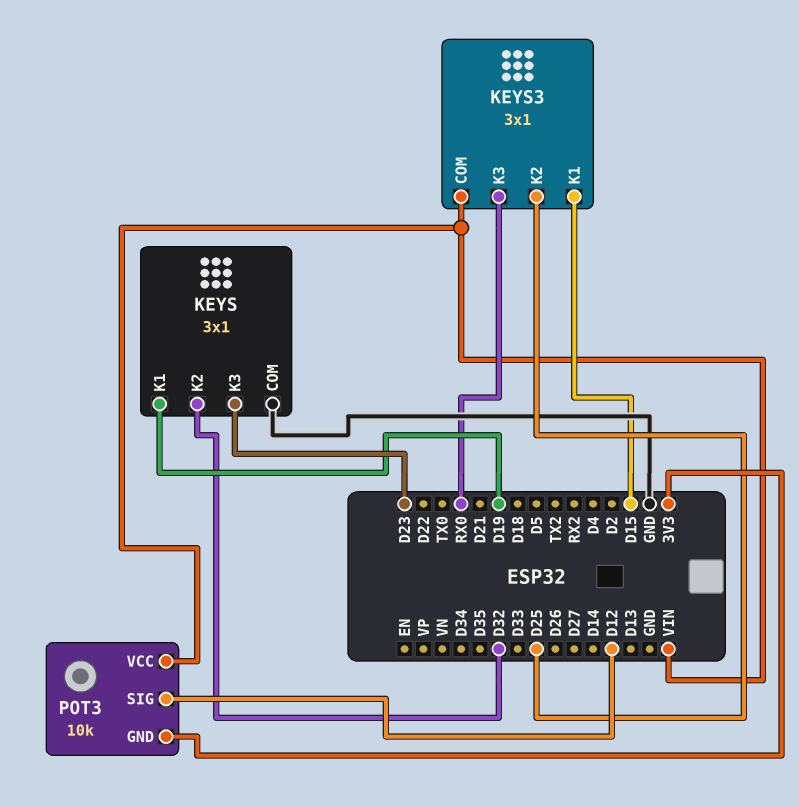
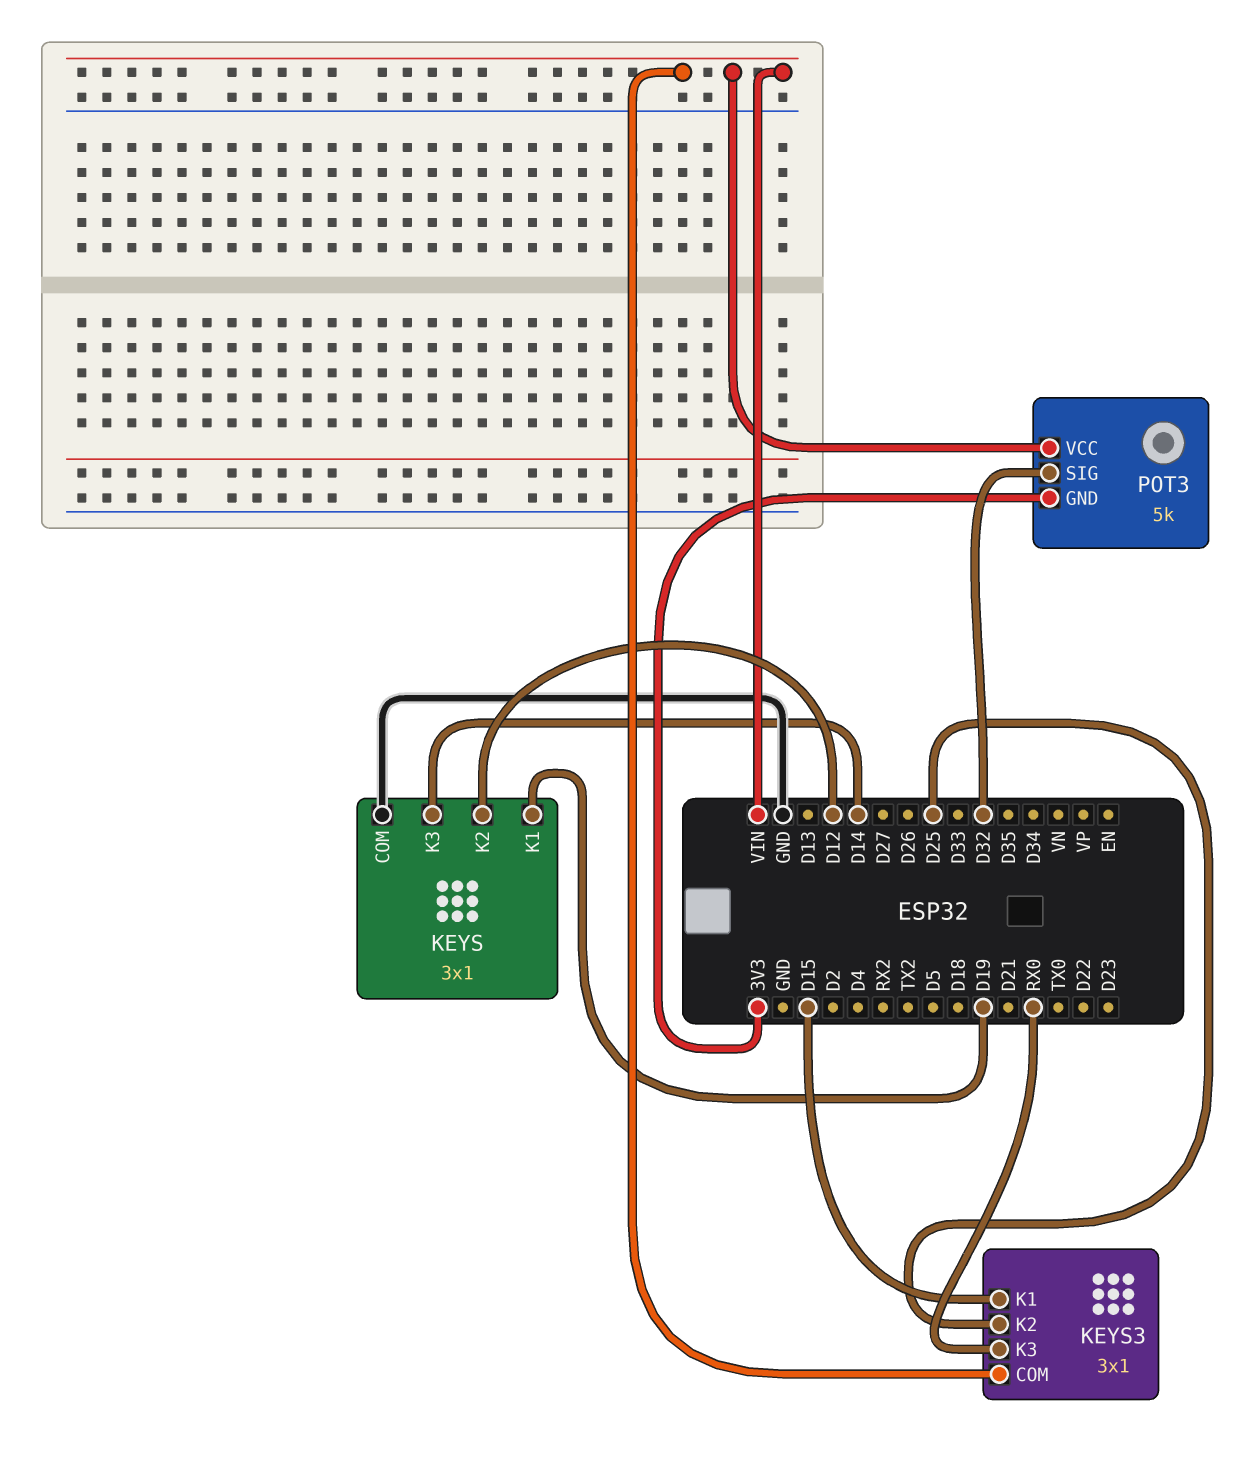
KEYS pin K2: D32 -> D12
KEYS pin K3: D23 -> D14
POT3: 10k -> 5k
POT3 pin SIG: D12 -> D32

